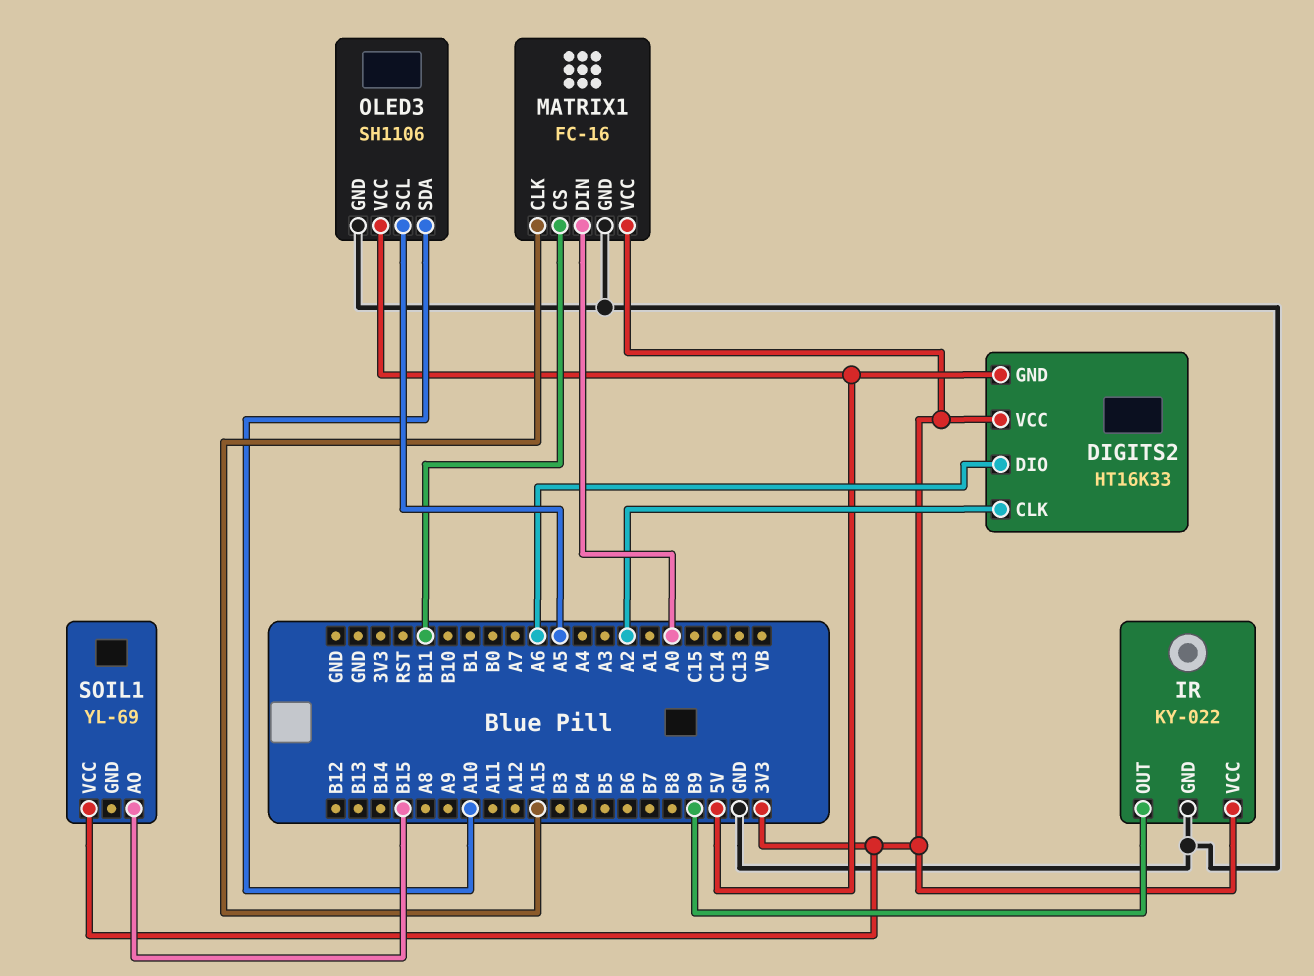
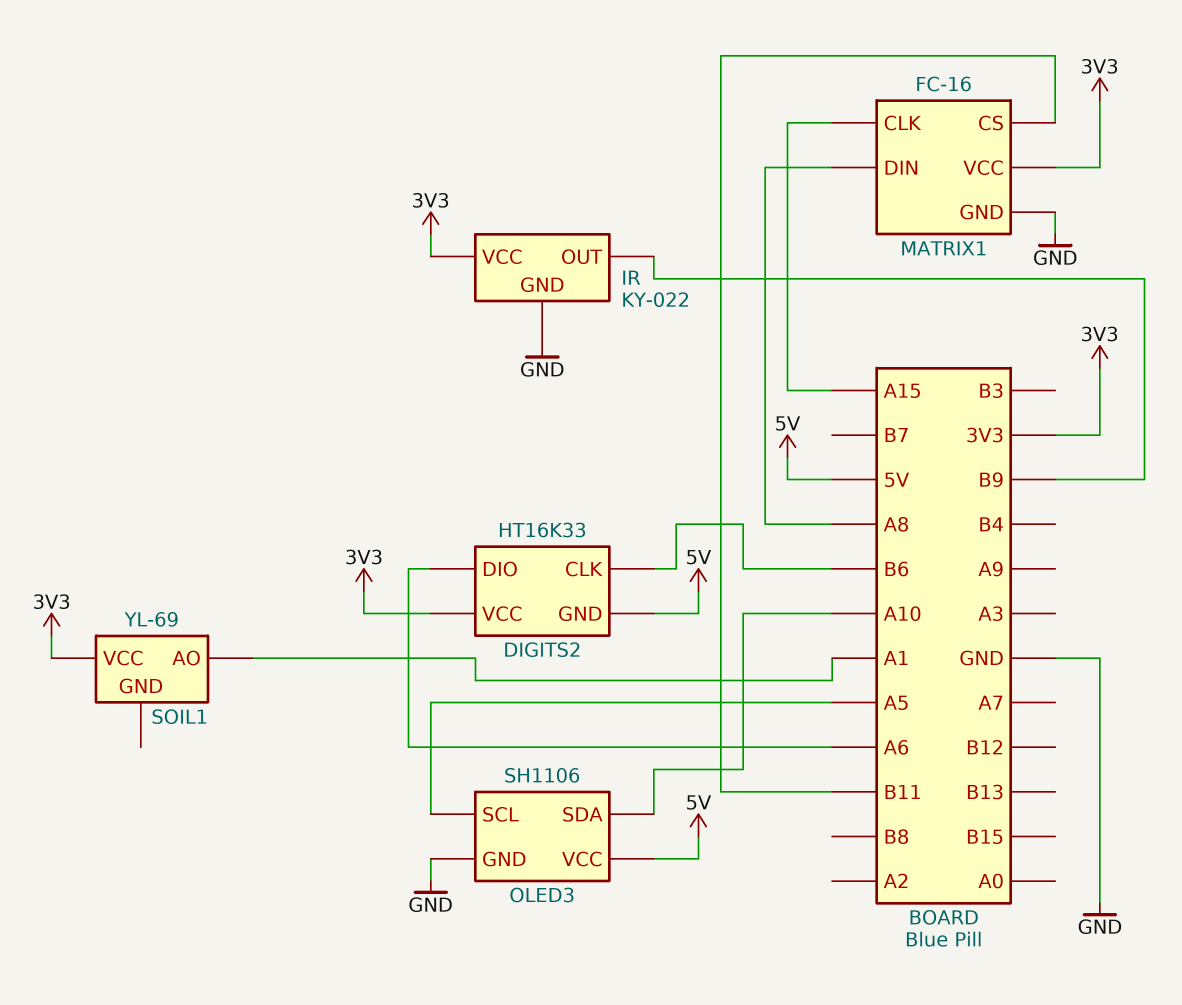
DIGITS2 pin CLK: A2 -> B6
MATRIX1 pin DIN: A0 -> A8
SOIL1 pin AO: B15 -> A1

